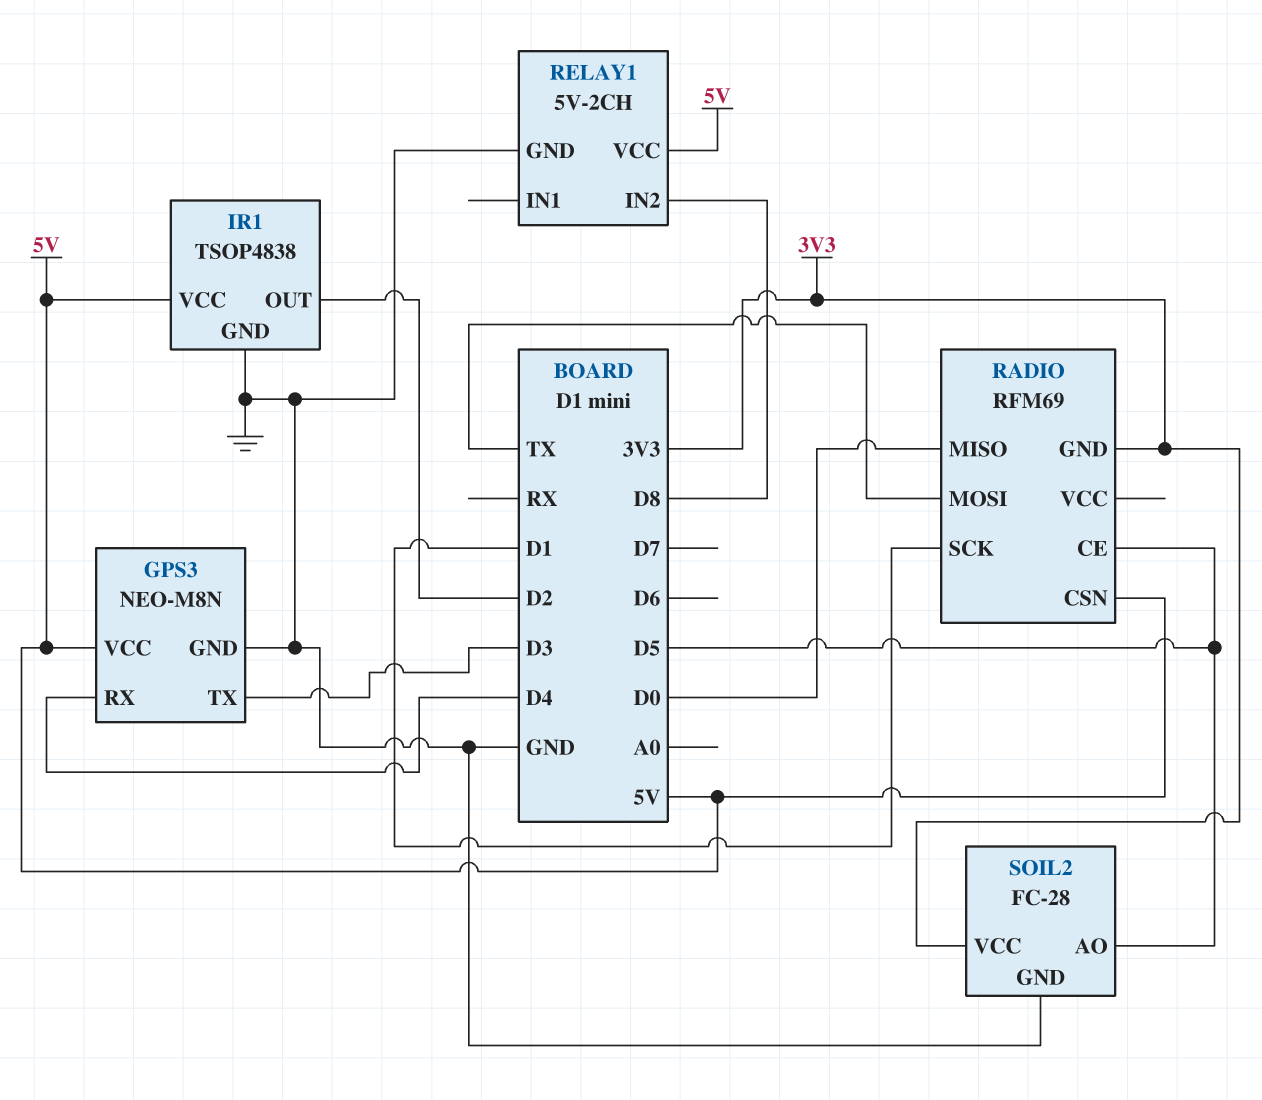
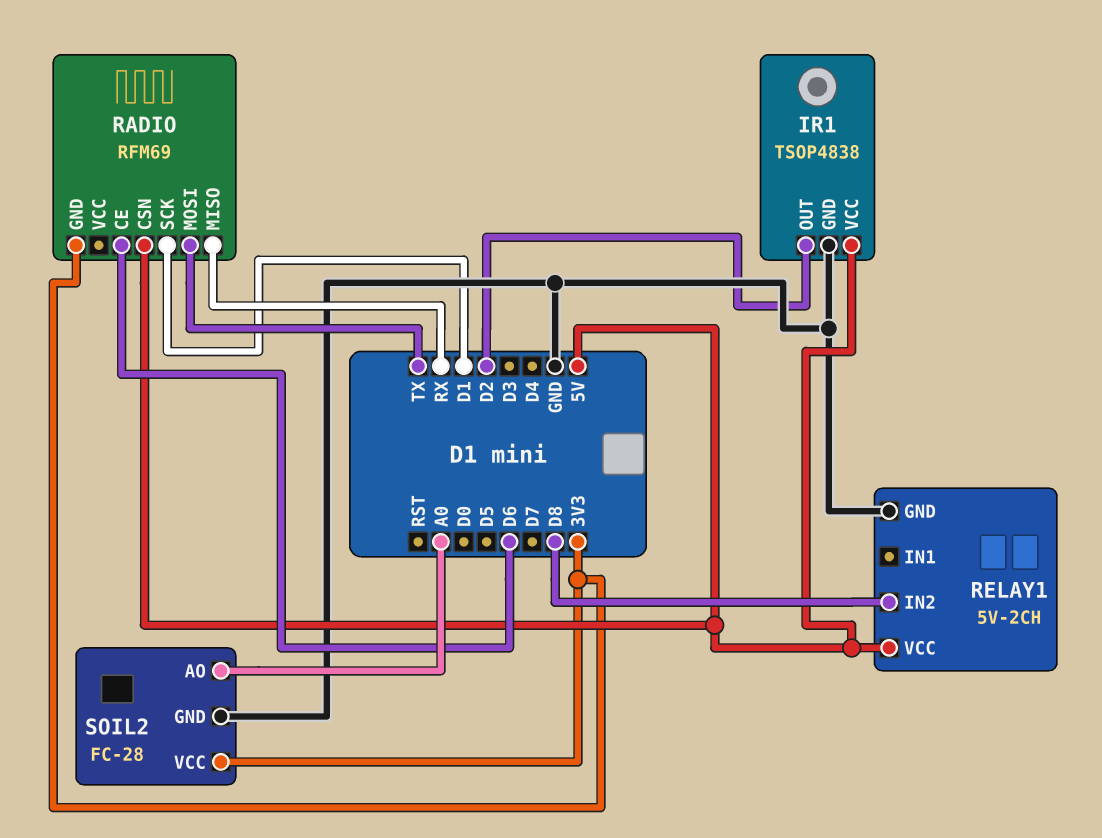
GPS3: NEO-M8N -> none
GPS3 pin GND: GND -> none
GPS3 pin RX: D4 -> none
GPS3 pin TX: D3 -> none
GPS3 pin VCC: 5V -> none
RADIO pin CE: D5 -> D6
RADIO pin MISO: D0 -> RX
SOIL2 pin AO: D5 -> A0

